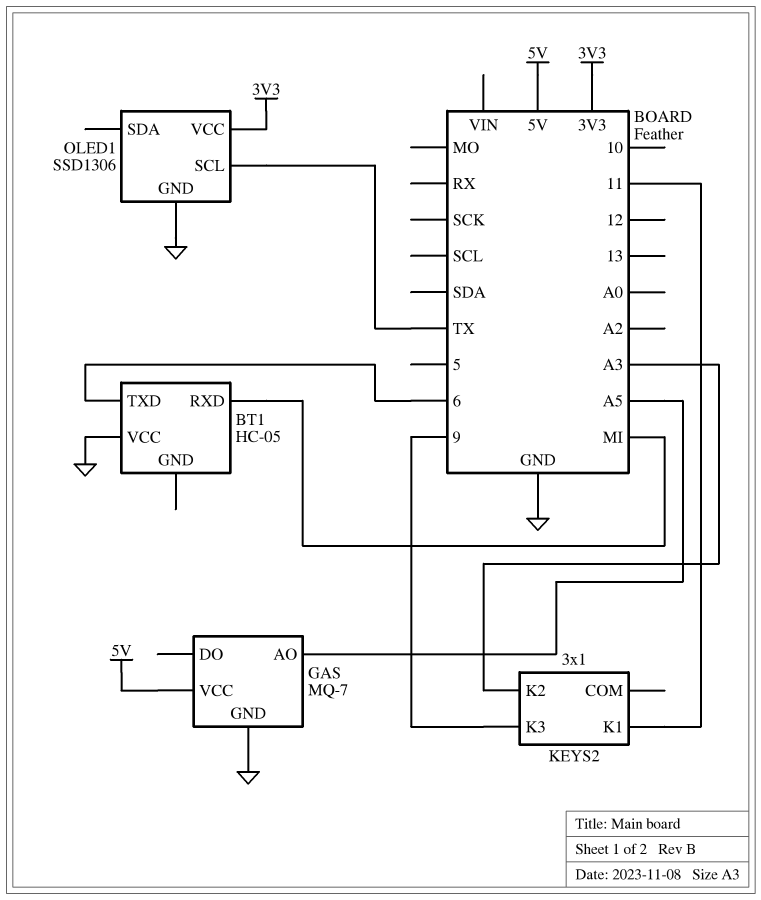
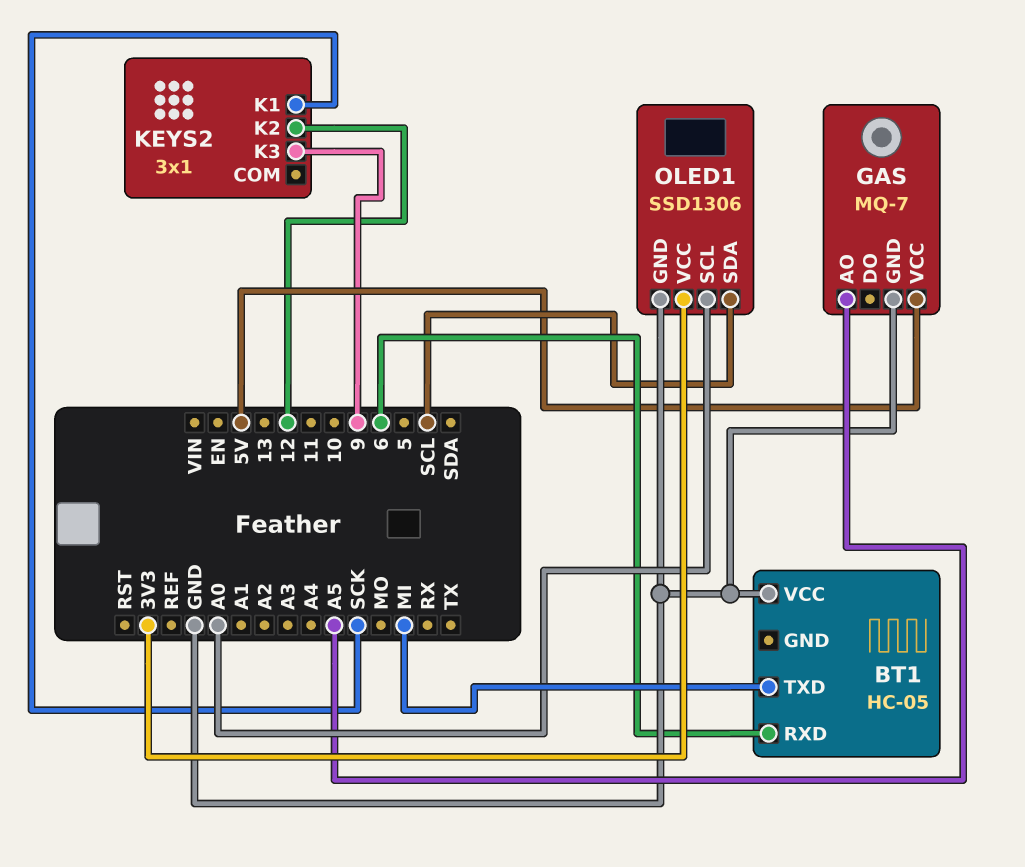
BT1 pin RXD: MI -> 6
BT1 pin TXD: 6 -> MI
KEYS2 pin K1: 11 -> SCK
KEYS2 pin K2: A3 -> 12
OLED1 pin SCL: TX -> A0
OLED1 pin SDA: none -> SCL

